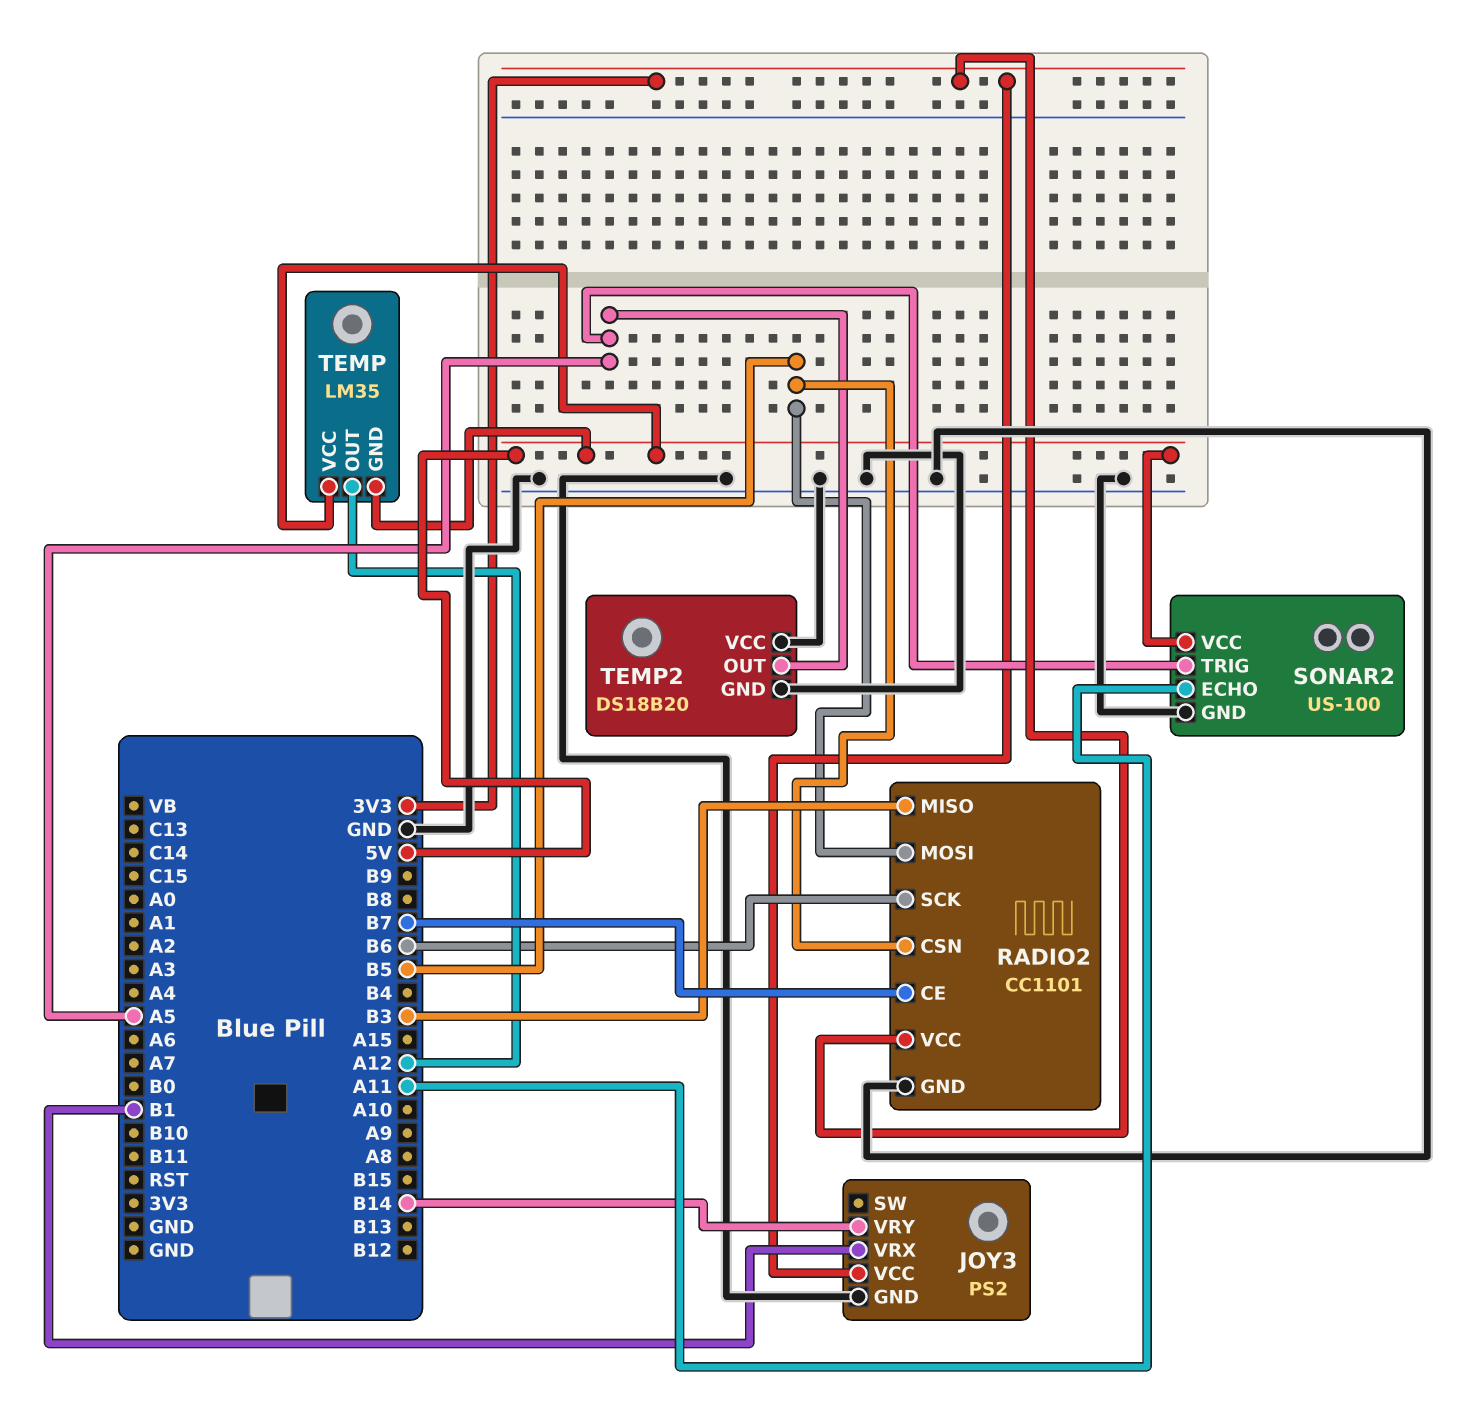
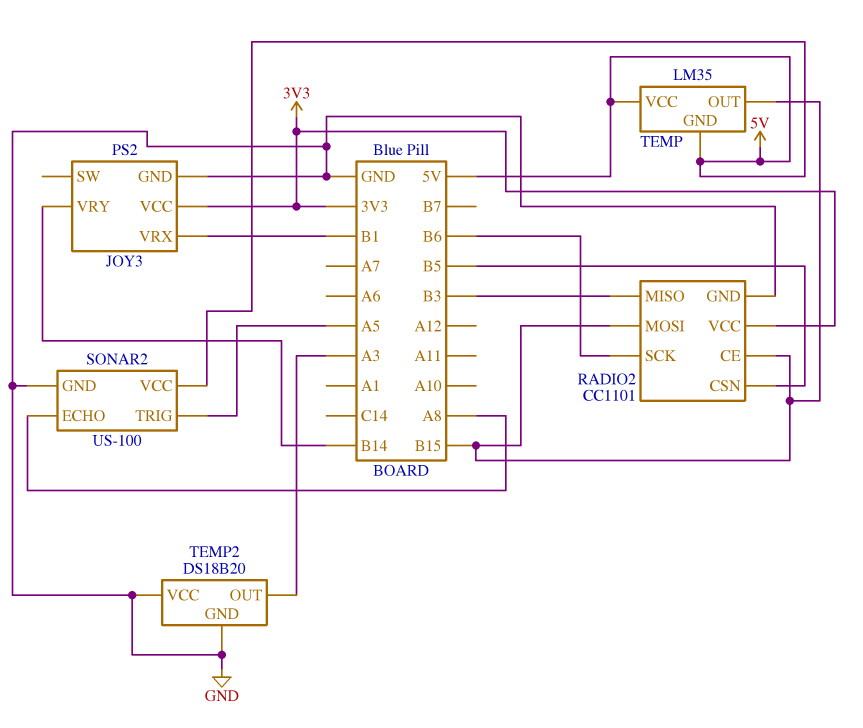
RADIO2 pin CE: B7 -> B15
RADIO2 pin MOSI: B5 -> B15
SONAR2 pin ECHO: A11 -> A8
TEMP pin OUT: A12 -> B15
TEMP2 pin OUT: A5 -> A3

